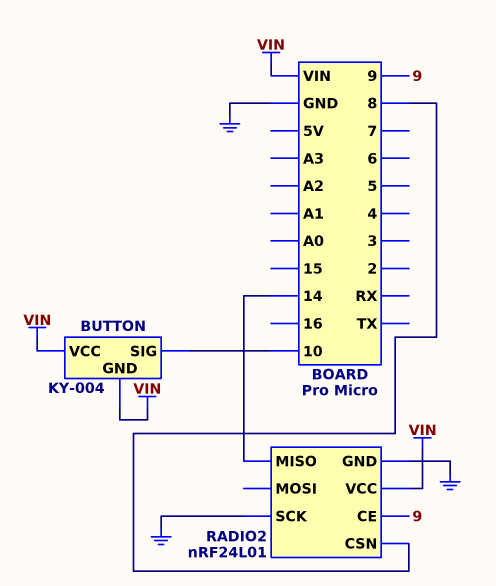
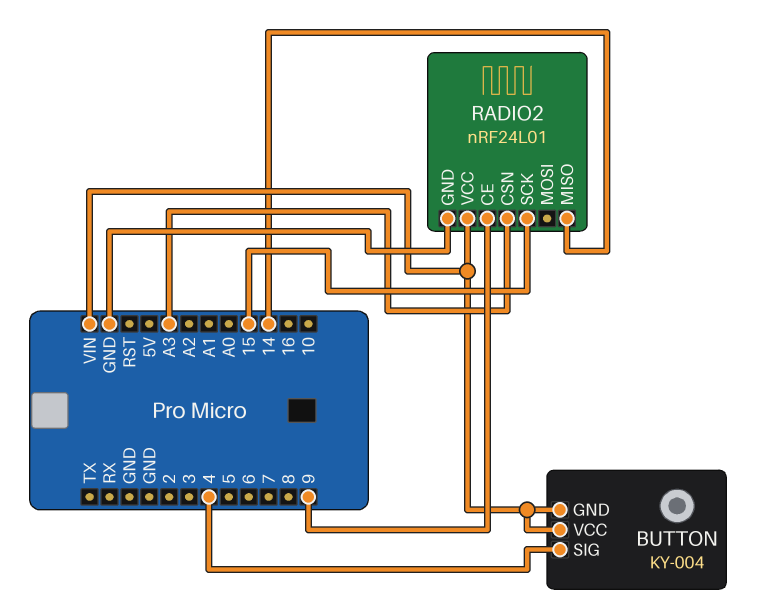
BUTTON pin SIG: 10 -> 4
RADIO2 pin CSN: 8 -> A3
RADIO2 pin SCK: GND -> 15

